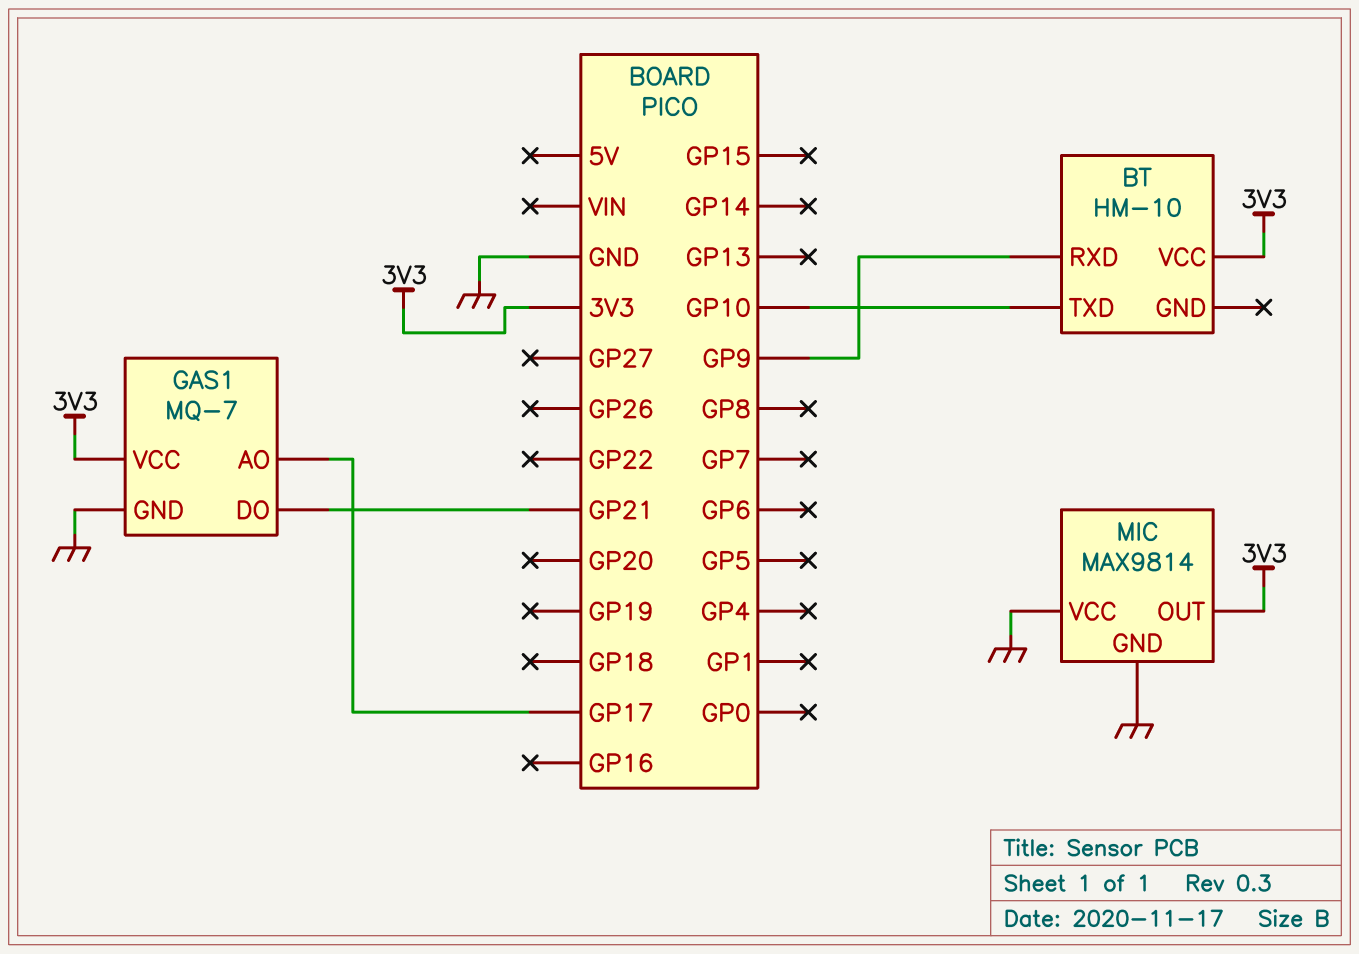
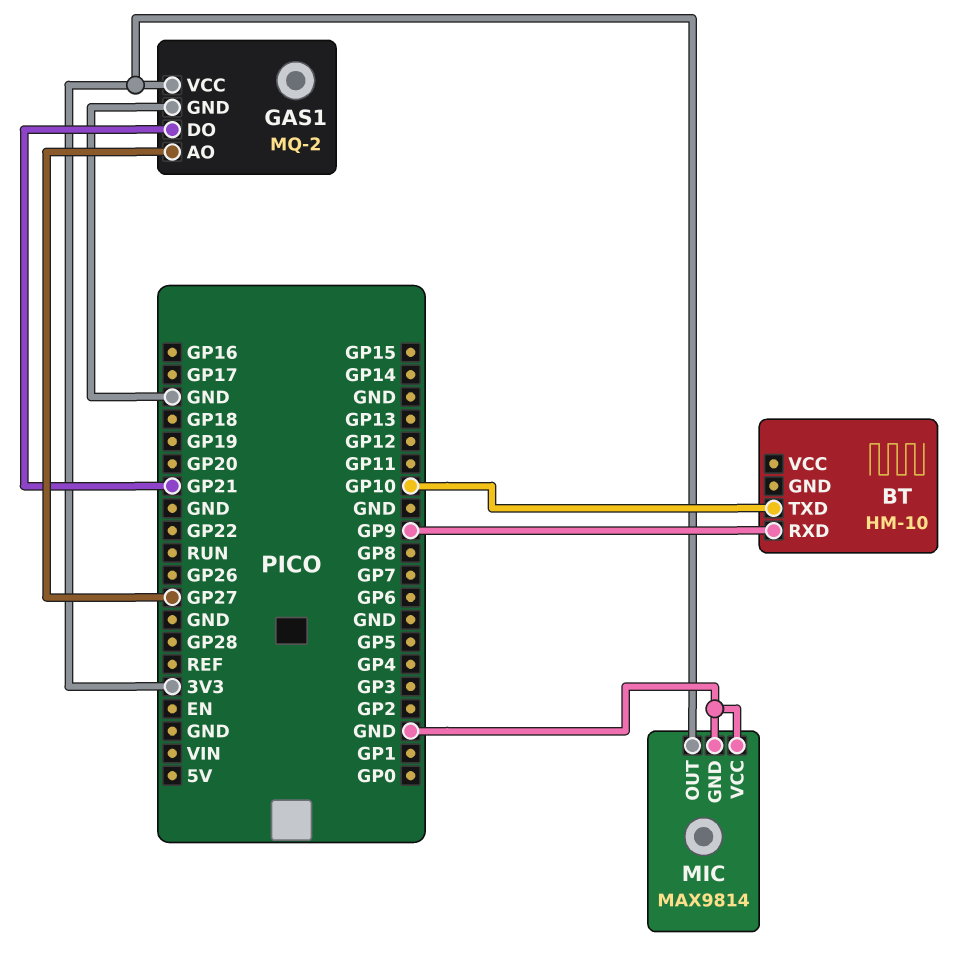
BT pin VCC: 3V3 -> none
GAS1: MQ-7 -> MQ-2
GAS1 pin AO: GP17 -> GP27

